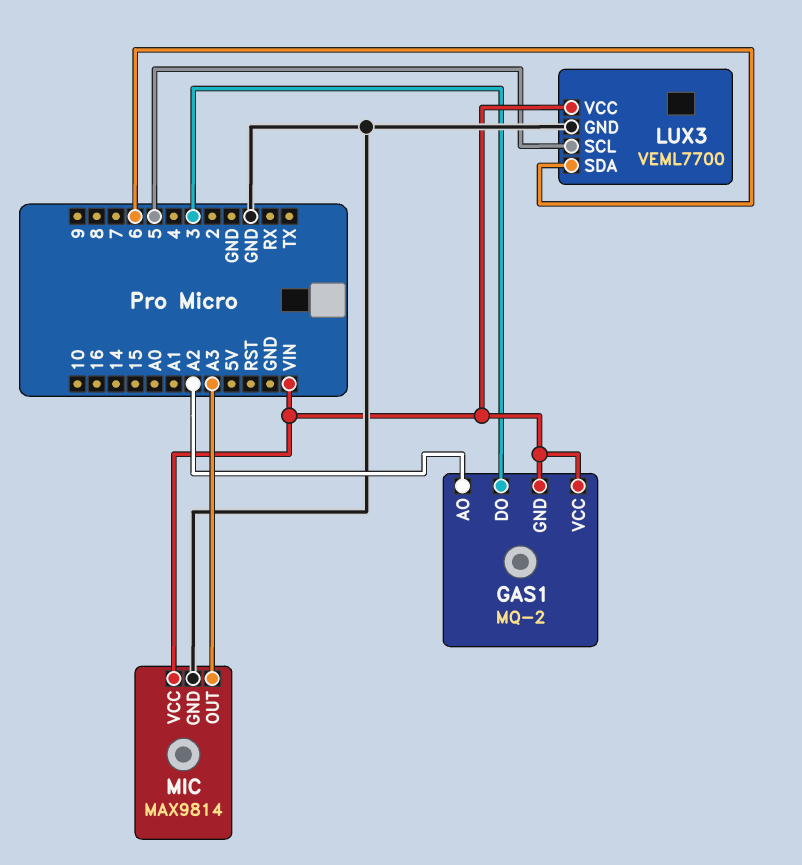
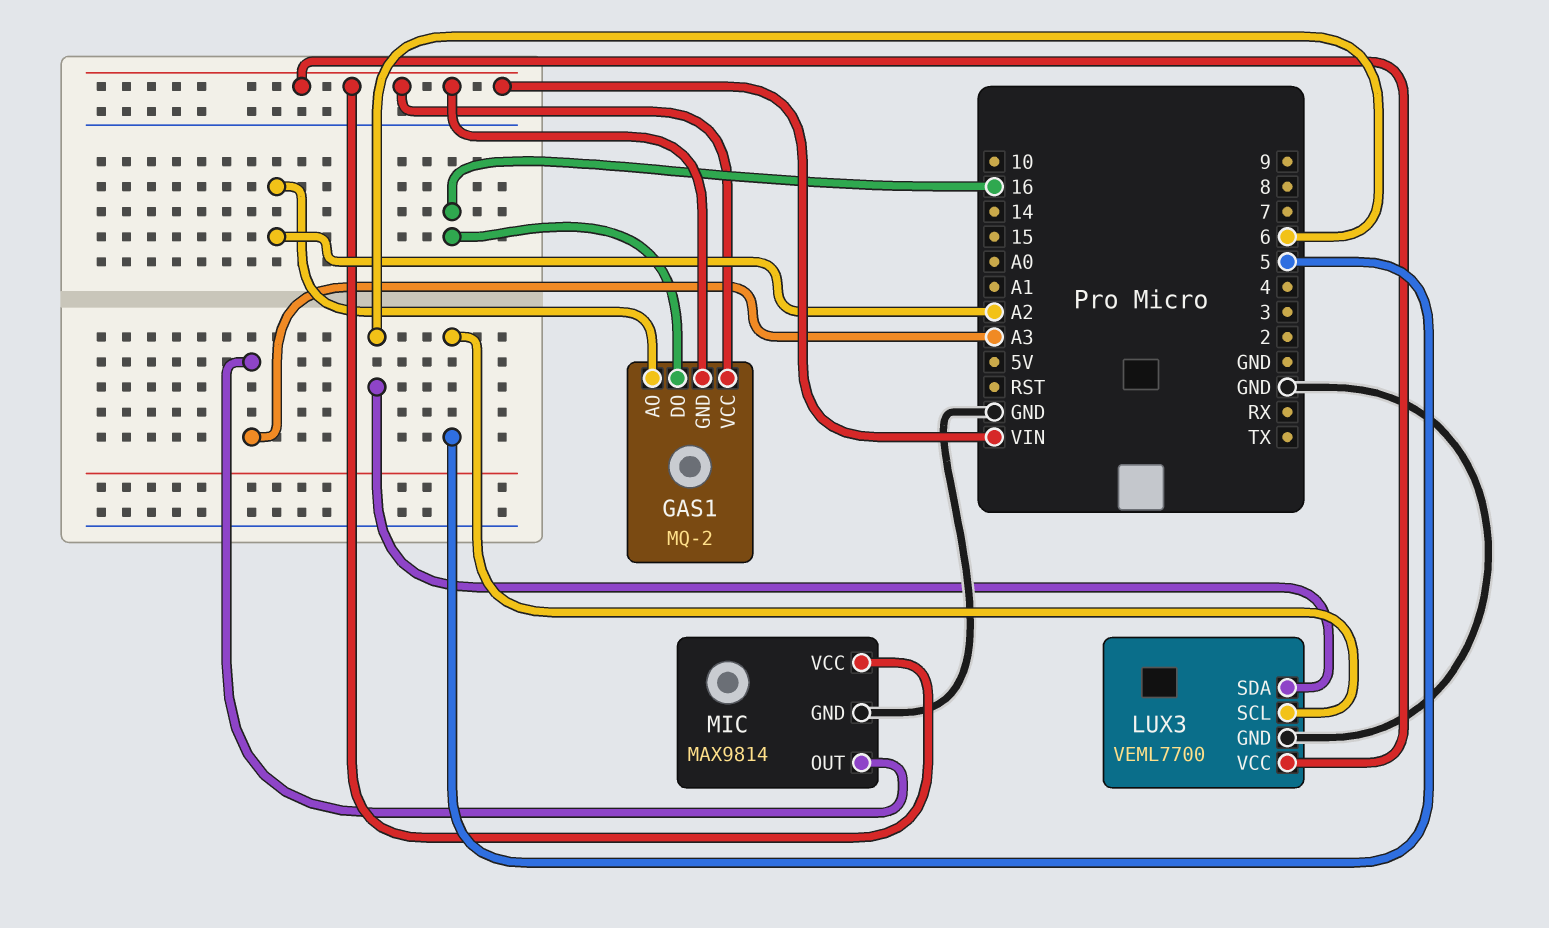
GAS1 pin DO: 3 -> 16

